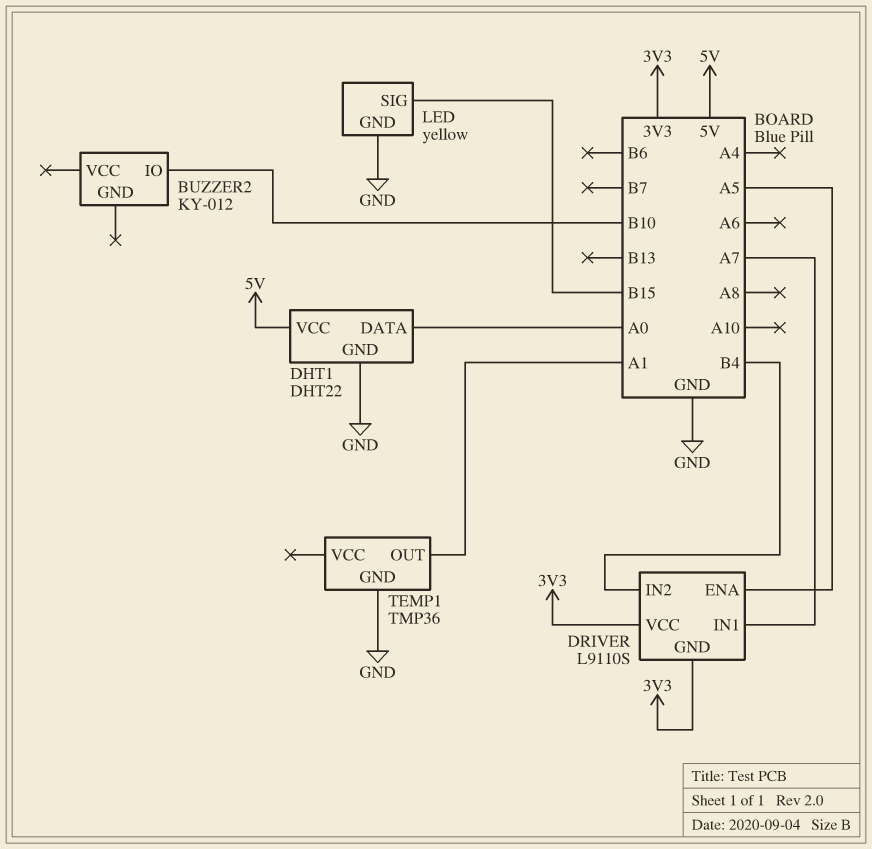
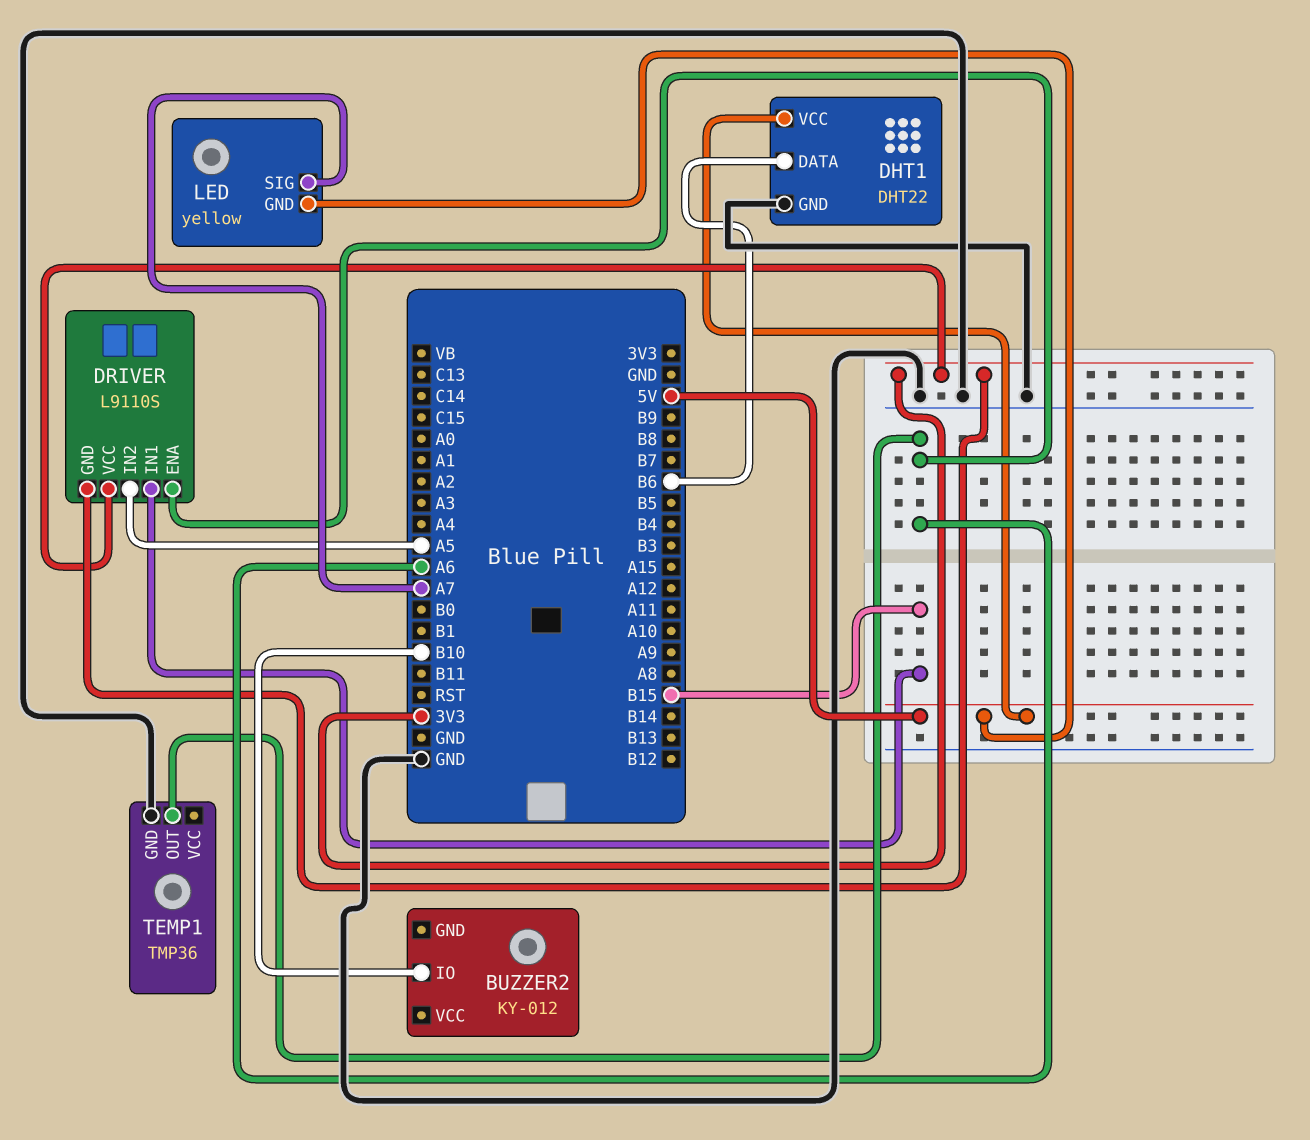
DHT1 pin DATA: A0 -> B6
DRIVER pin ENA: A5 -> A6
DRIVER pin IN1: A7 -> B15
DRIVER pin IN2: B4 -> A5
LED pin GND: GND -> 5V
LED pin SIG: B15 -> A7
TEMP1 pin OUT: A1 -> A6

